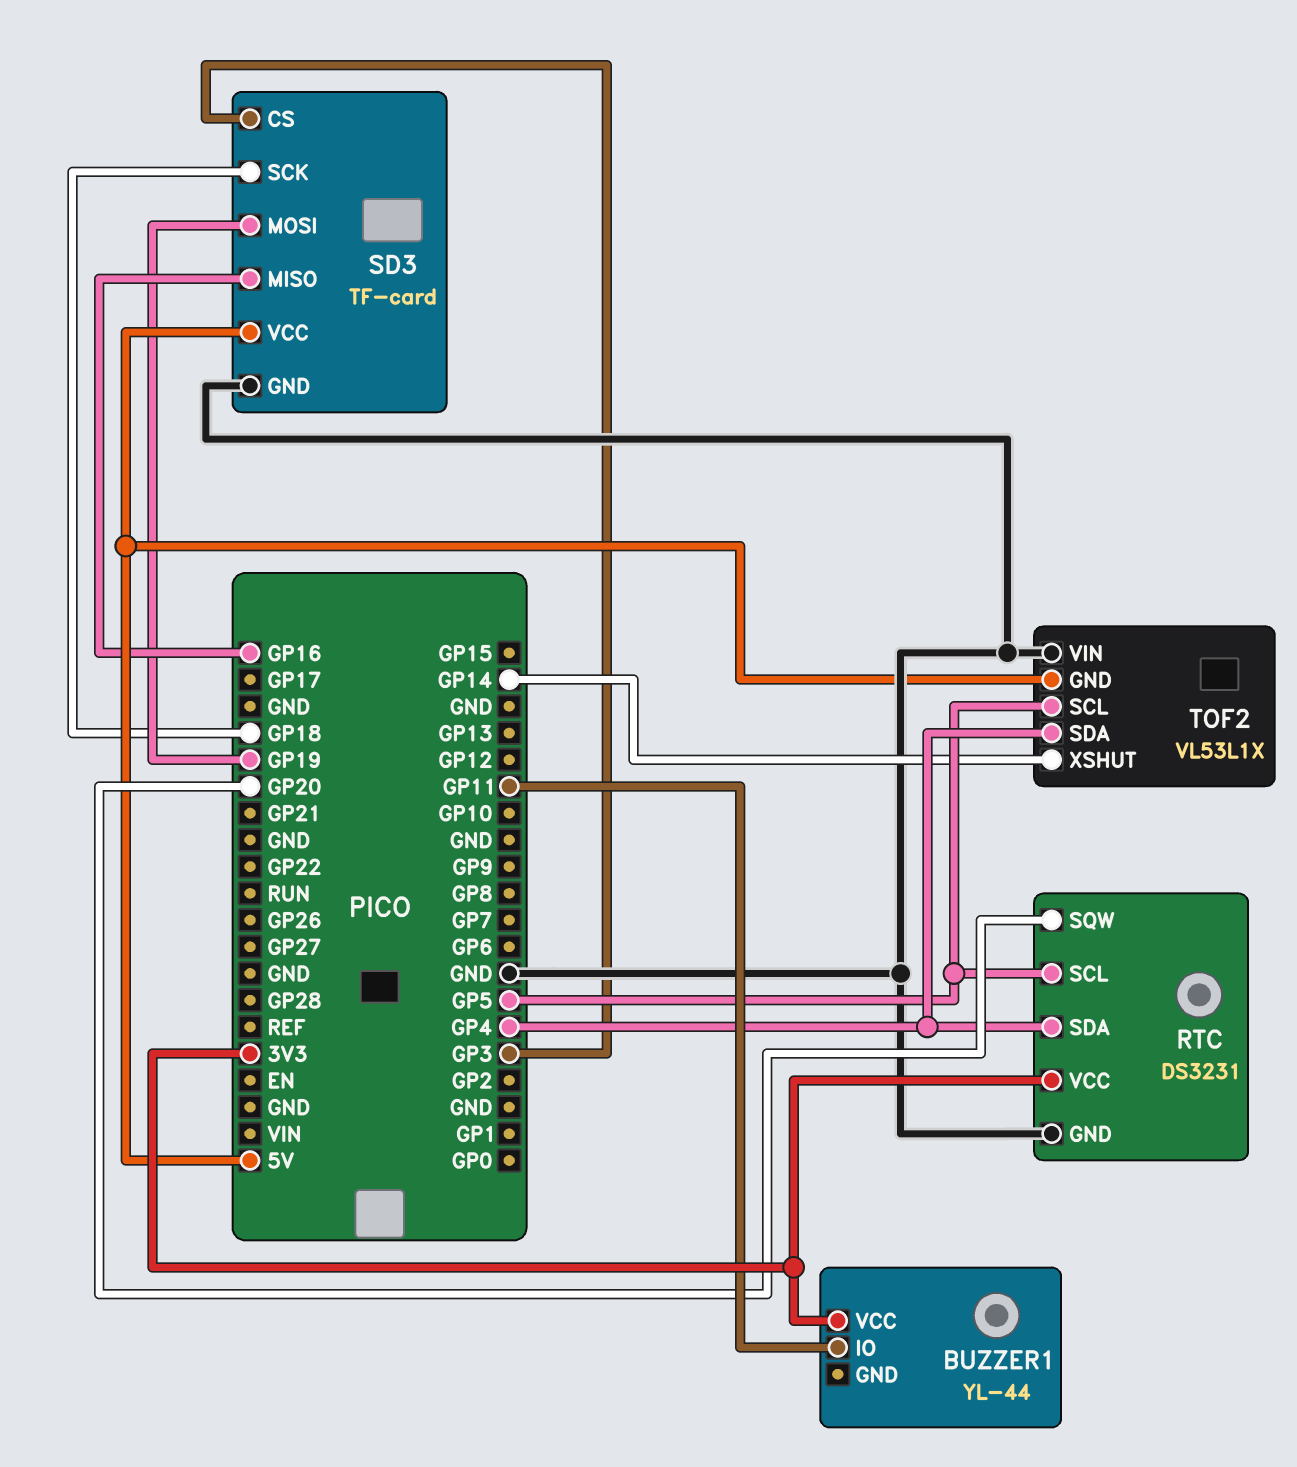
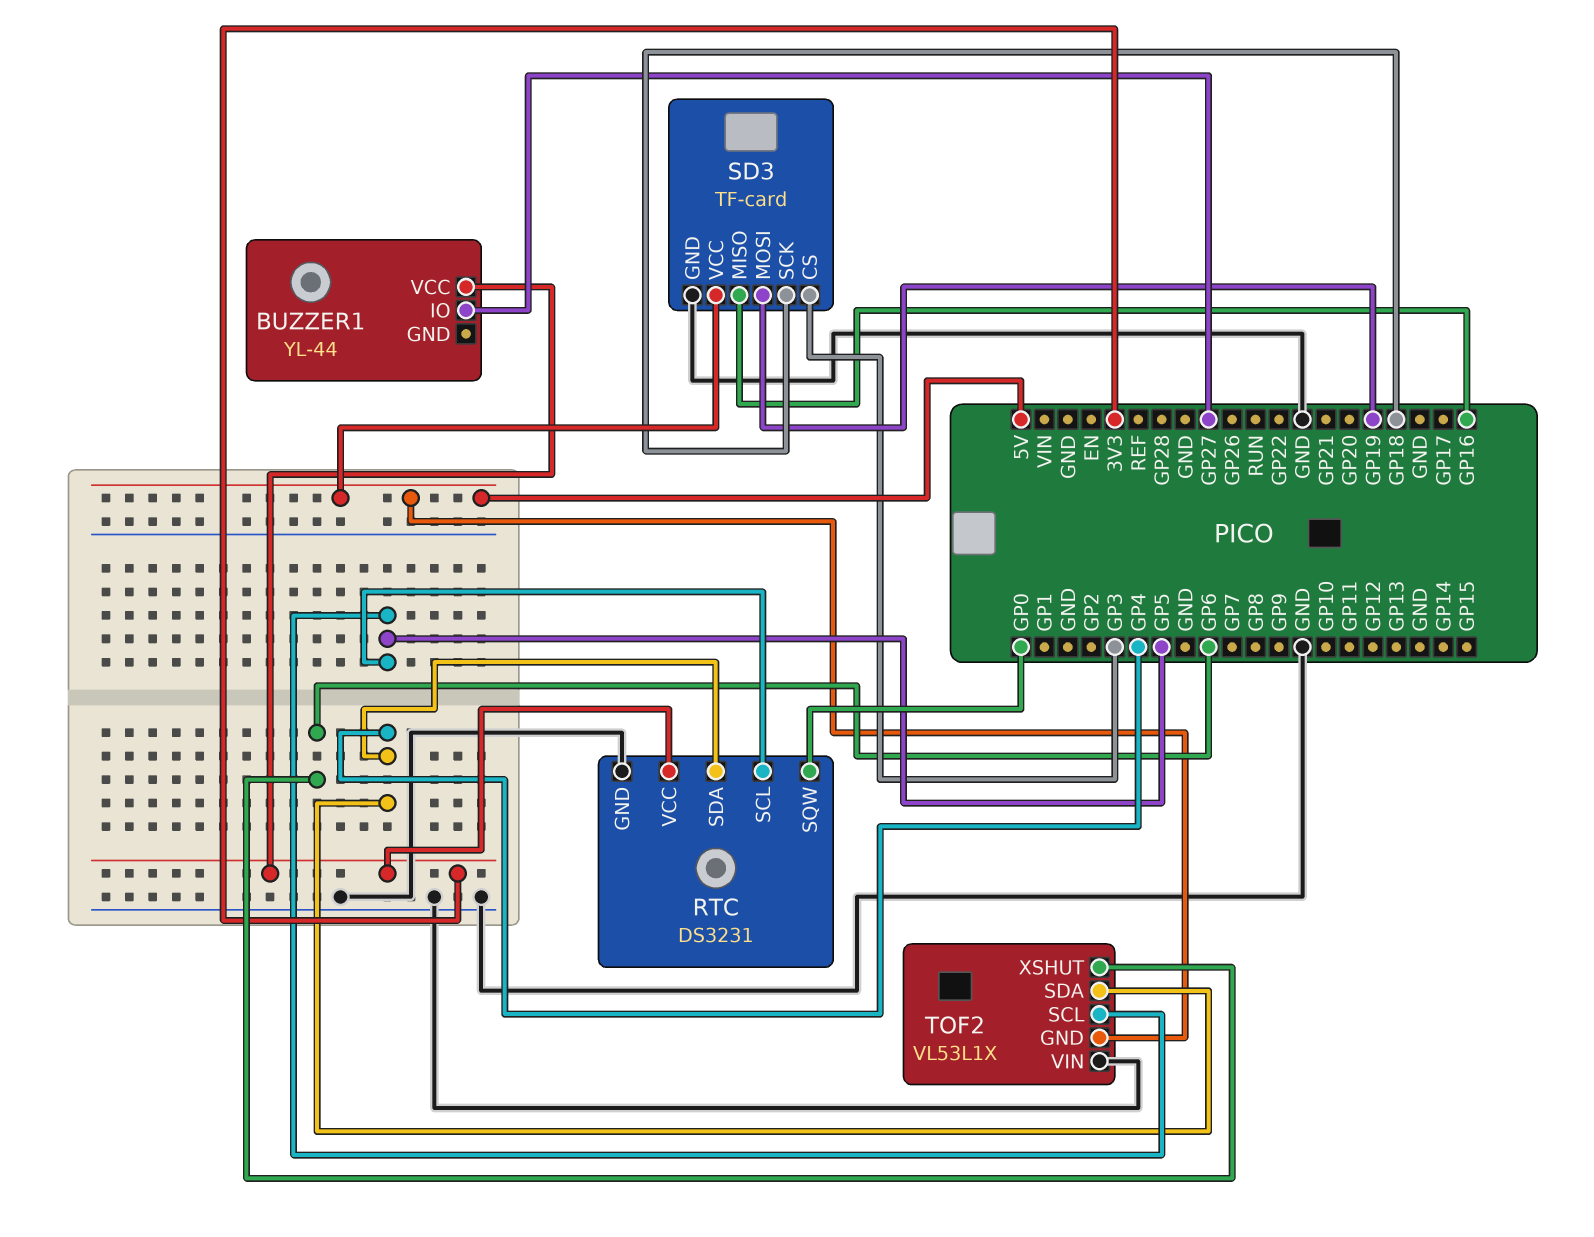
BUZZER1 pin IO: GP11 -> GP27
RTC pin SQW: GP20 -> GP0
TOF2 pin XSHUT: GP14 -> GP6

